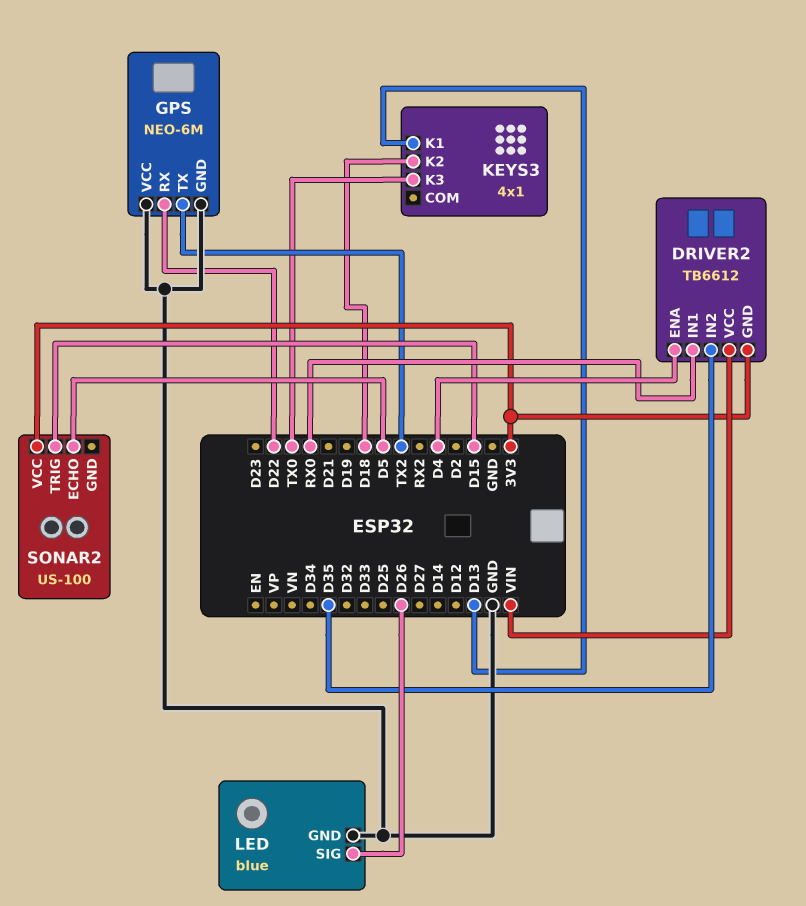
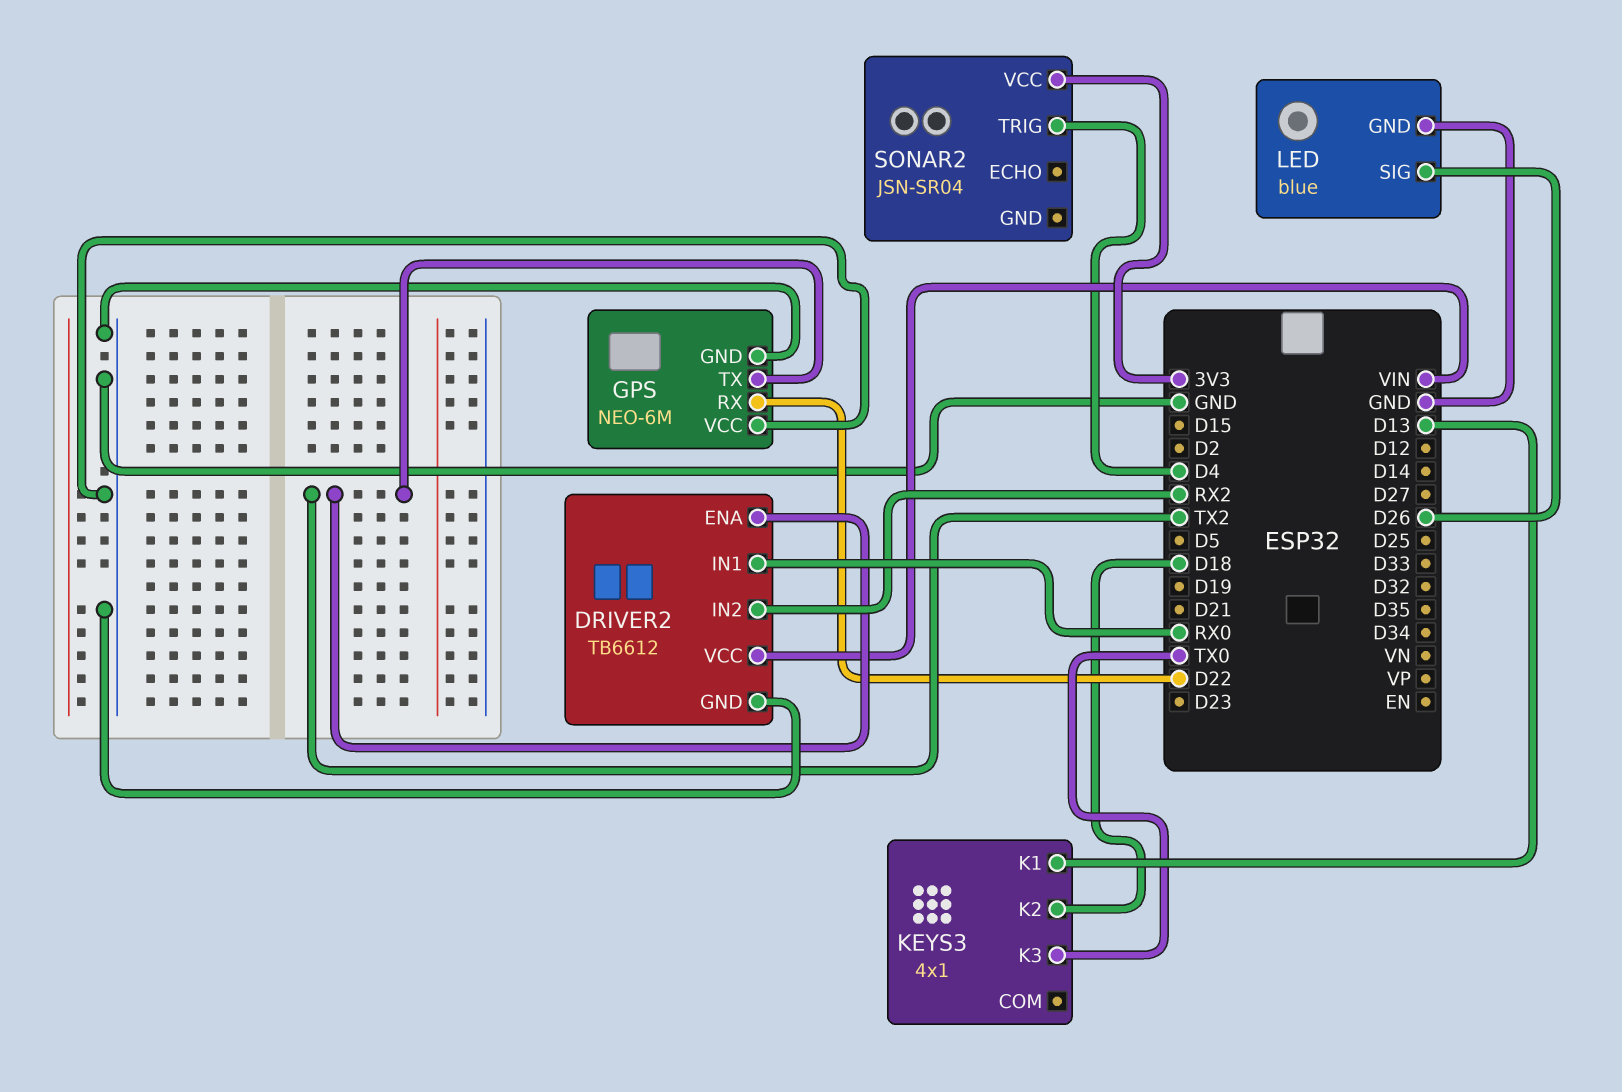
DRIVER2 pin ENA: D4 -> TX2
DRIVER2 pin GND: 3V3 -> GND
DRIVER2 pin IN2: D35 -> RX2
SONAR2: US-100 -> JSN-SR04
SONAR2 pin ECHO: D5 -> none
SONAR2 pin TRIG: D15 -> D4

